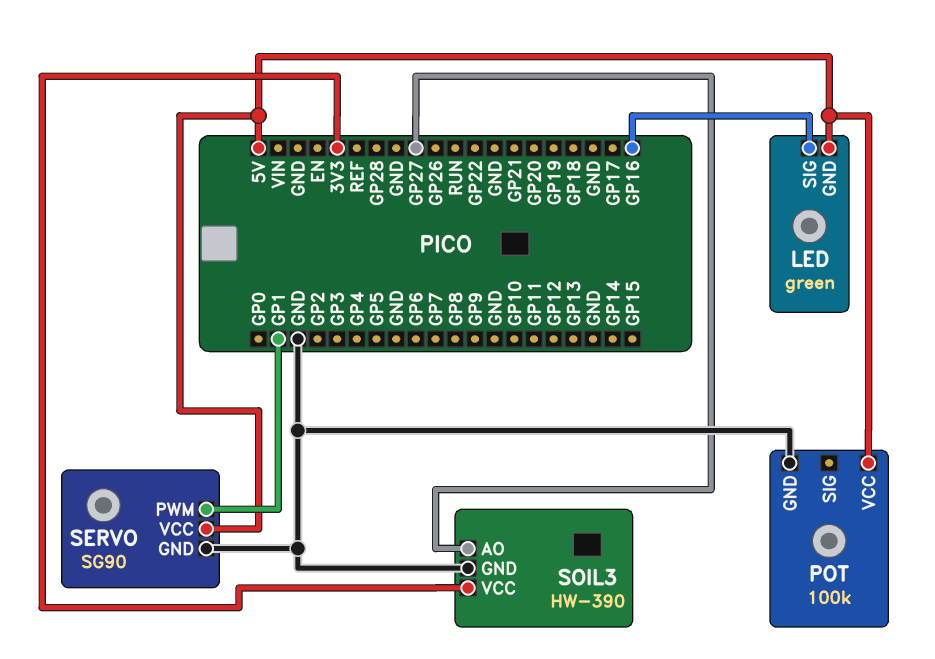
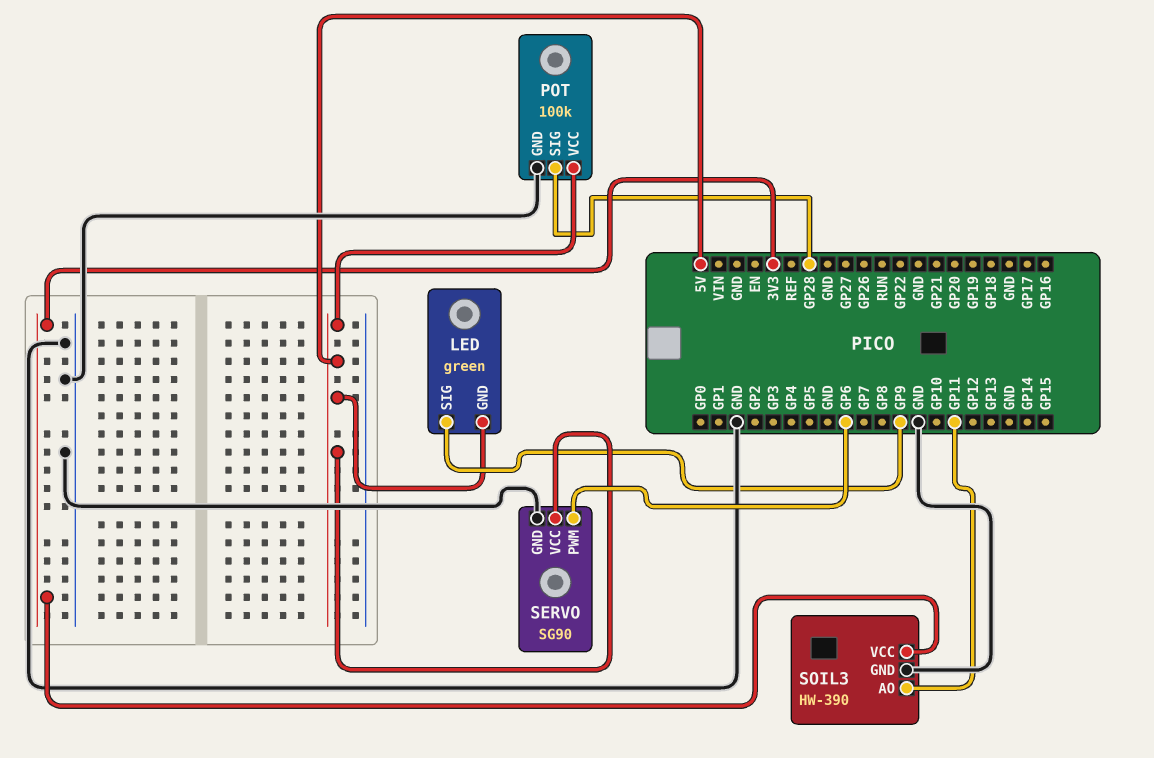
LED pin SIG: GP16 -> GP9
POT pin SIG: none -> GP28
SERVO pin PWM: GP1 -> GP6
SOIL3 pin AO: GP27 -> GP11

